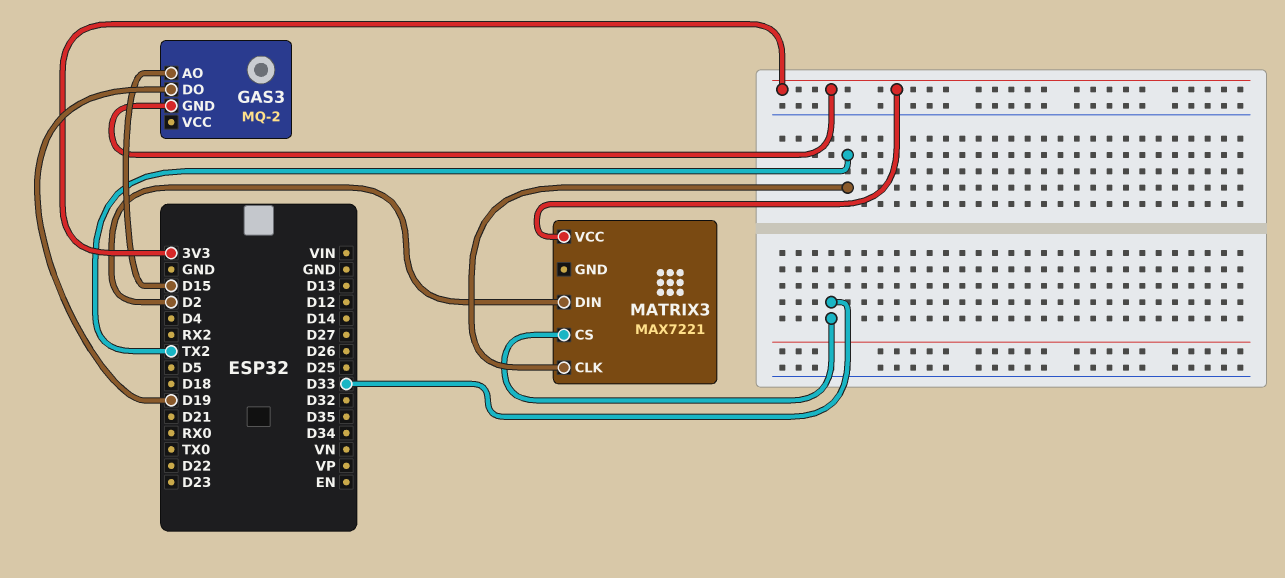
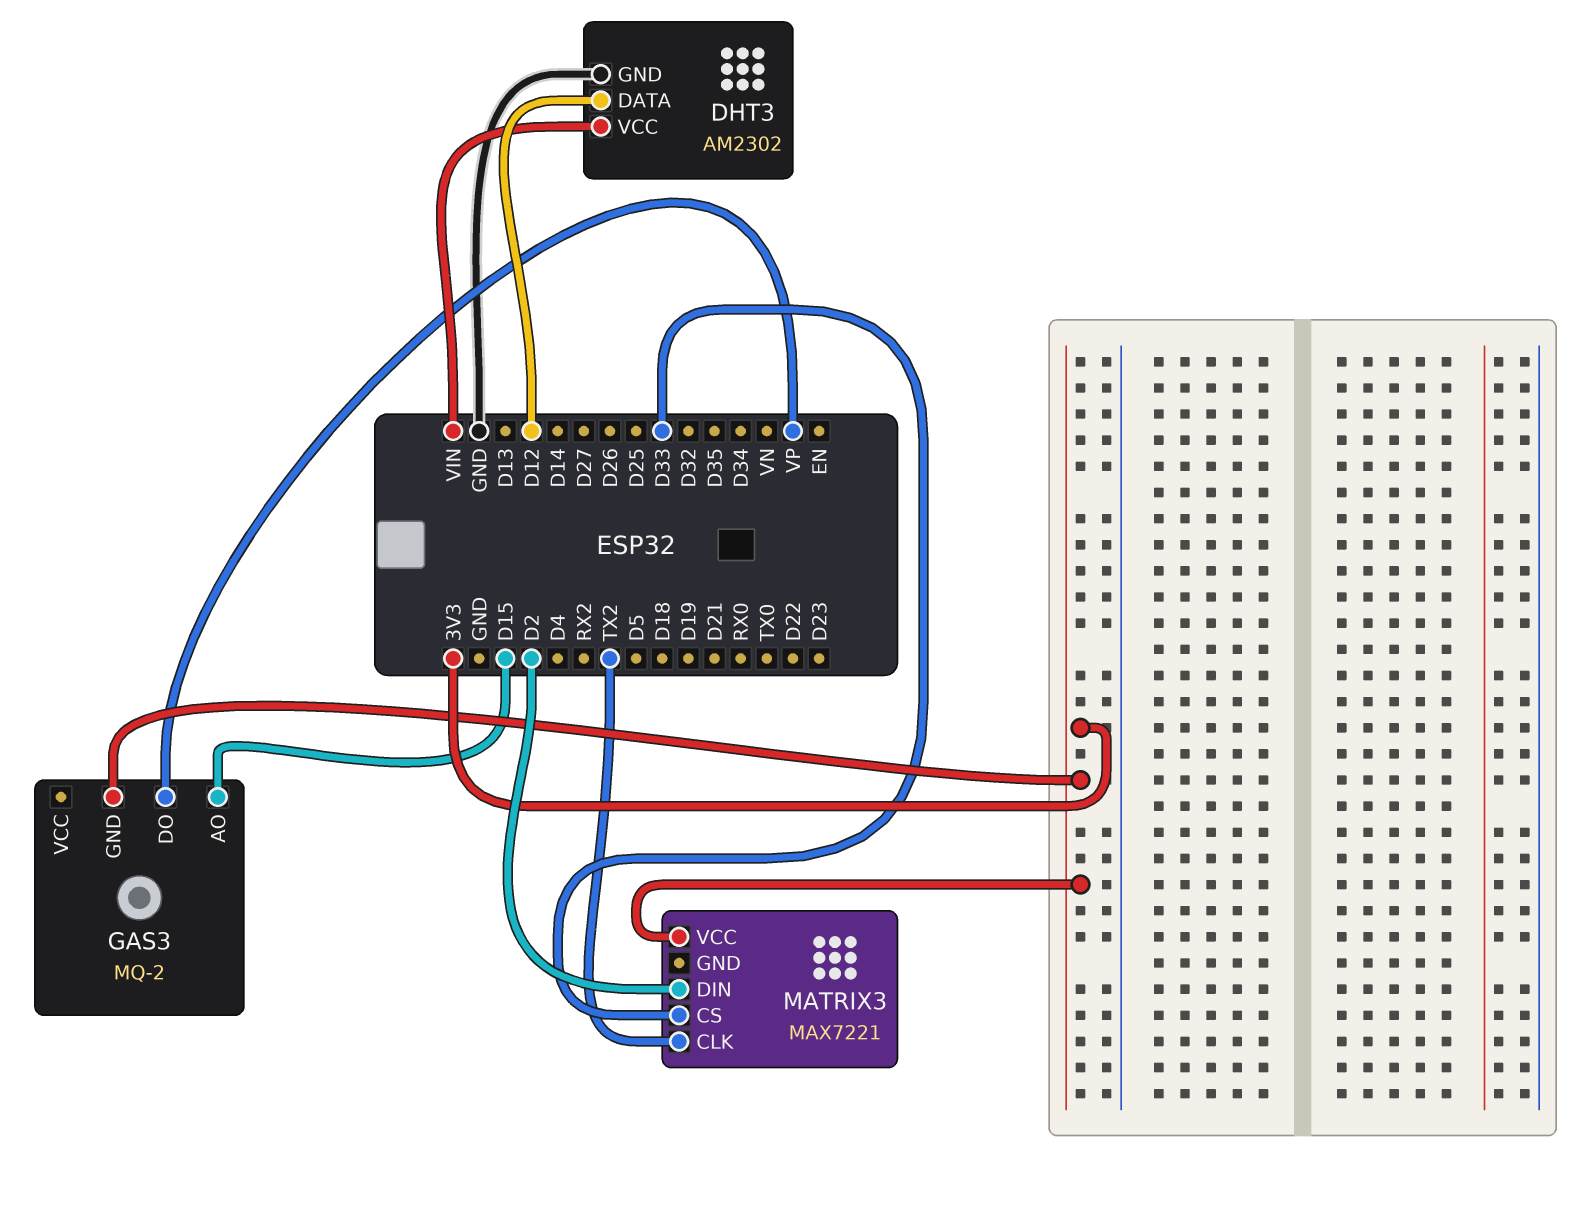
DHT3: none -> AM2302
DHT3 pin DATA: none -> D12
DHT3 pin GND: none -> GND
DHT3 pin VCC: none -> VIN
GAS3 pin DO: D19 -> VP

